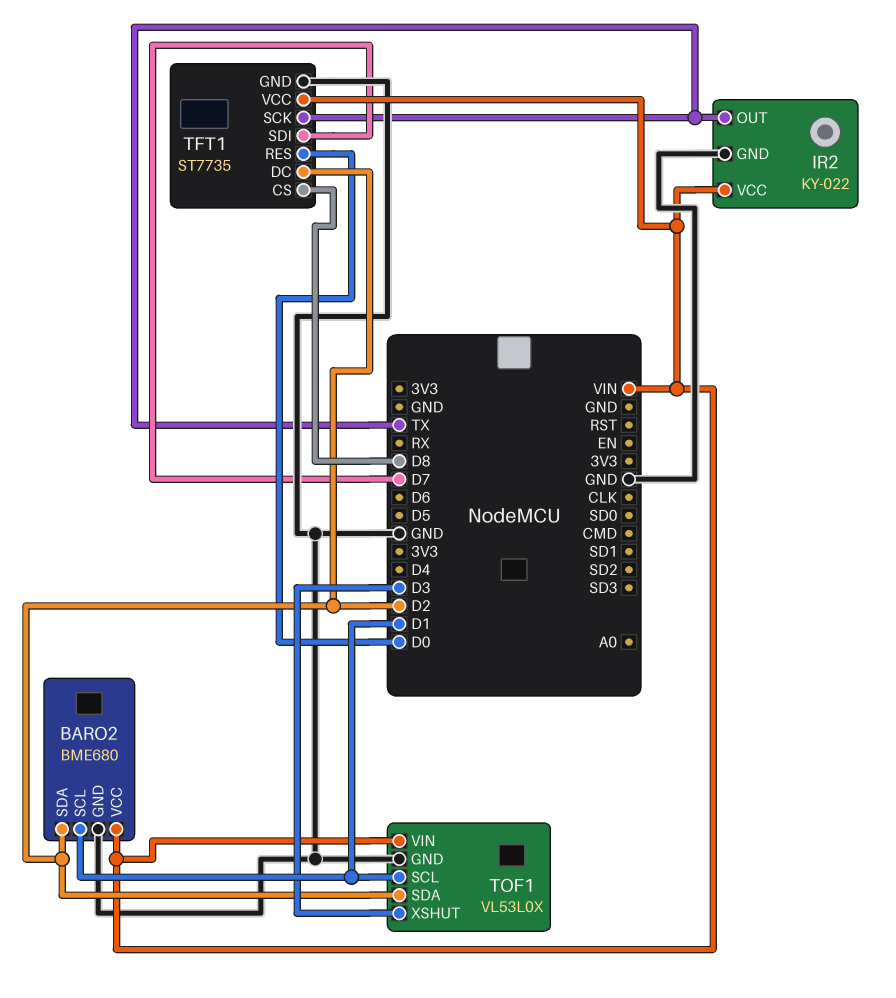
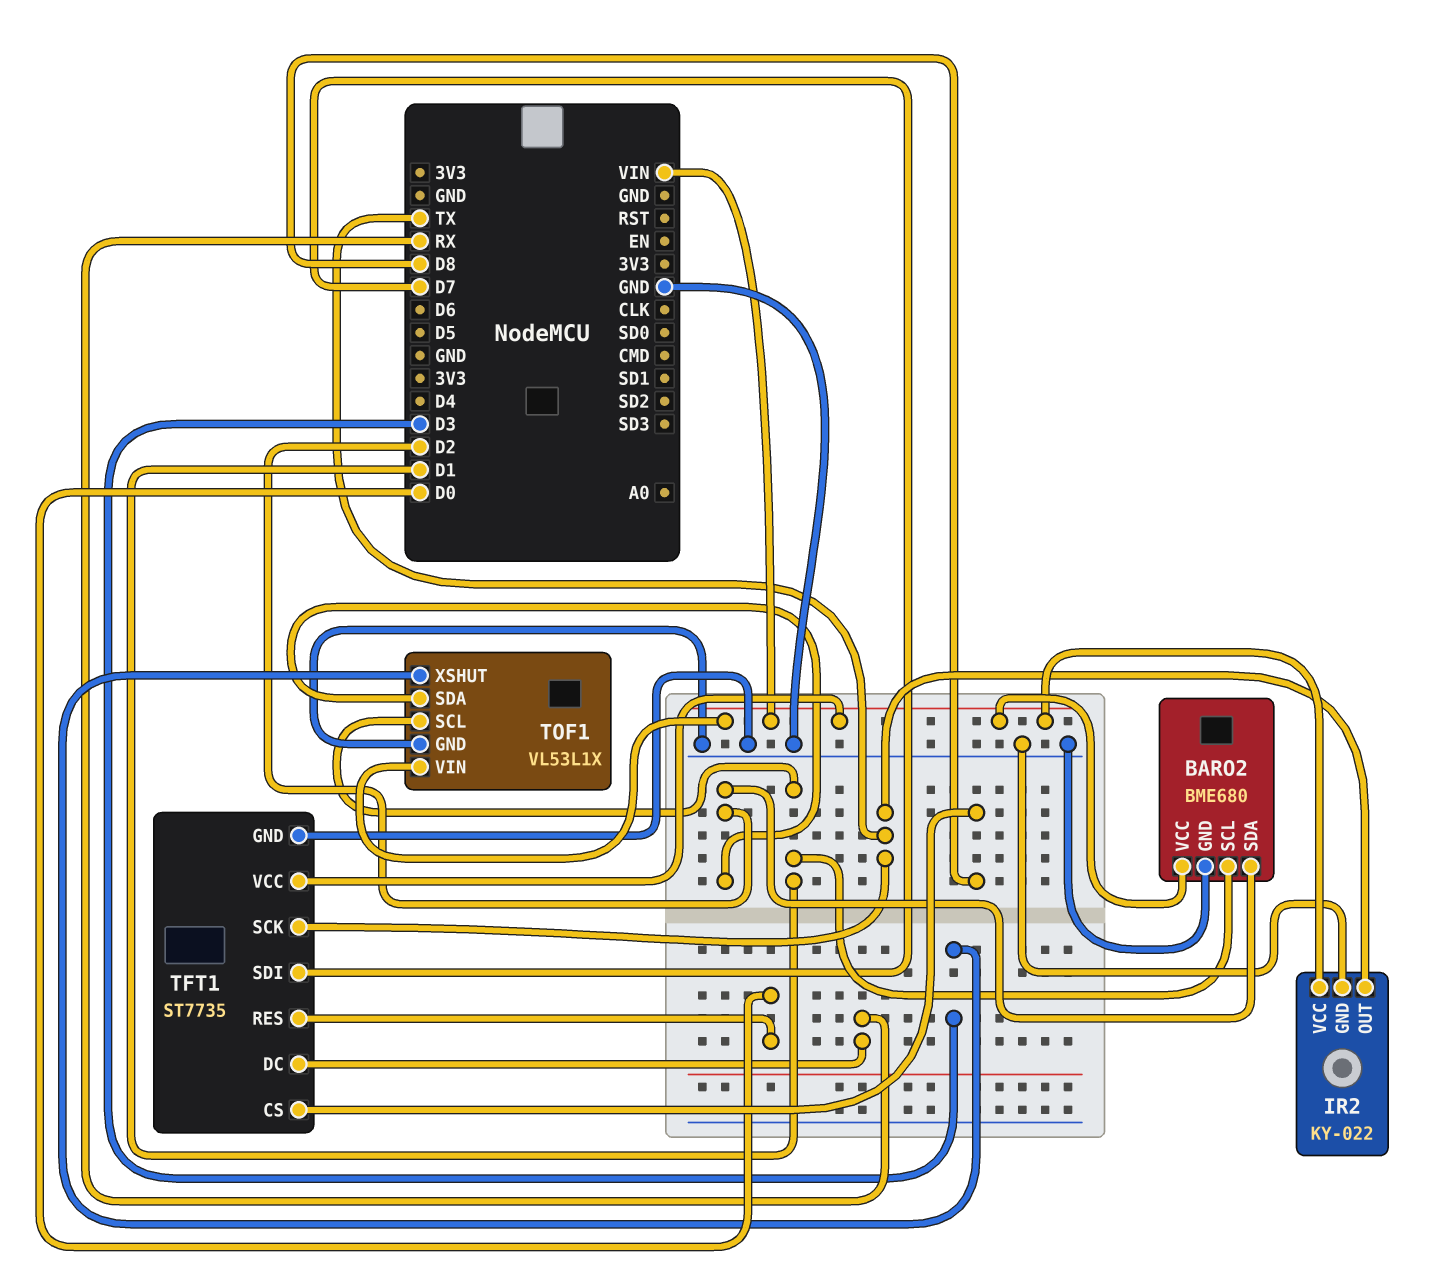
TFT1 pin DC: D2 -> RX
TOF1: VL53L0X -> VL53L1X

